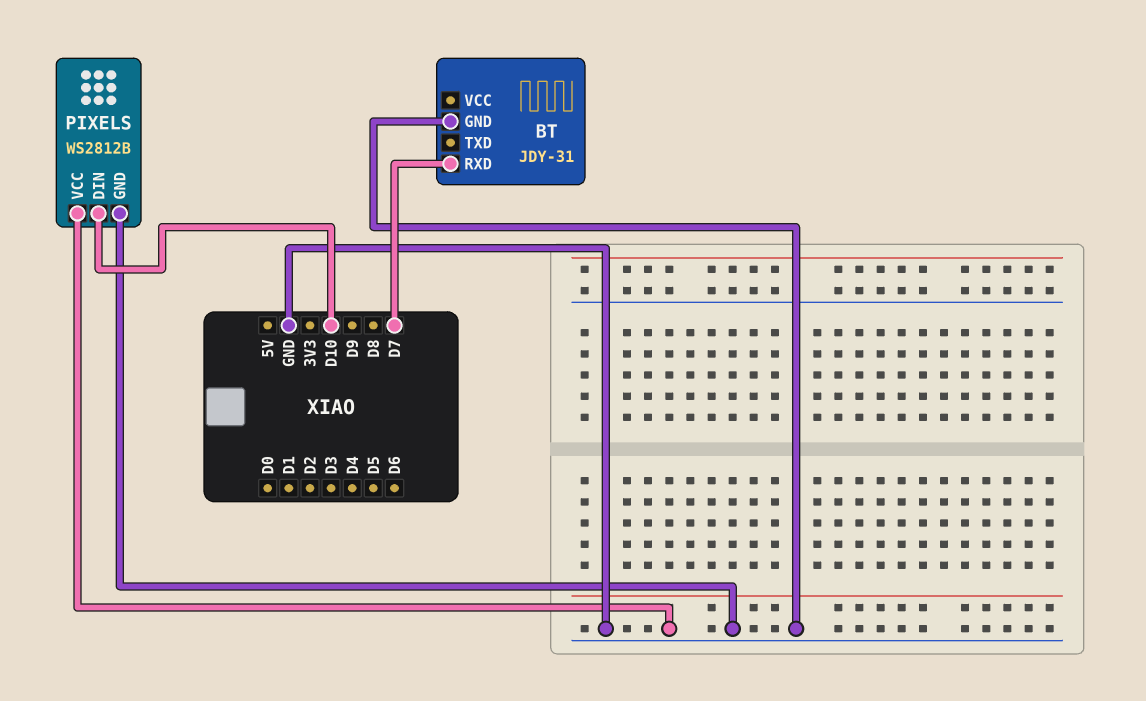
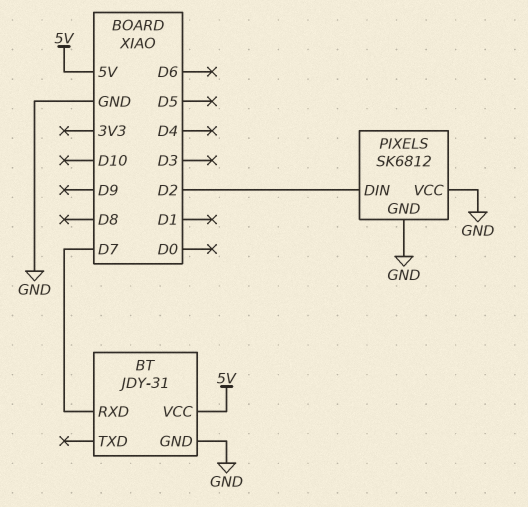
BT pin VCC: none -> 5V
PIXELS: WS2812B -> SK6812
PIXELS pin DIN: D10 -> D2

